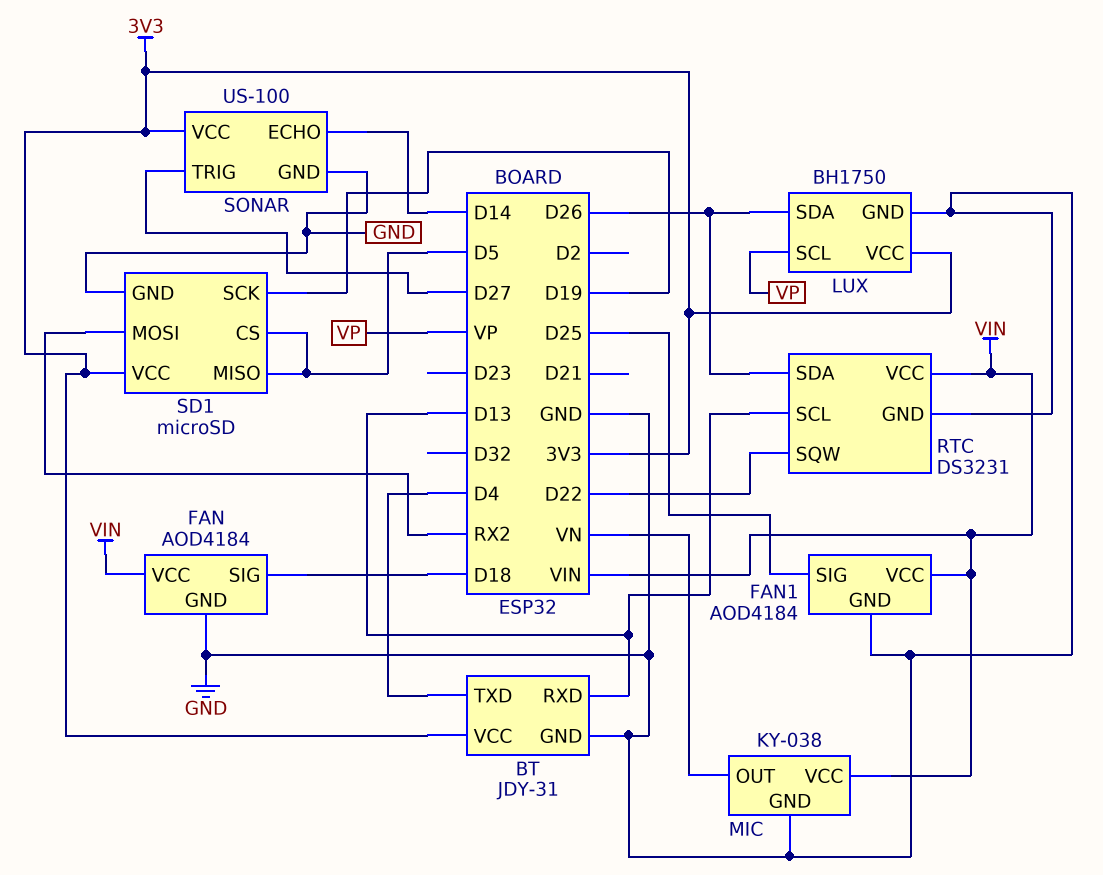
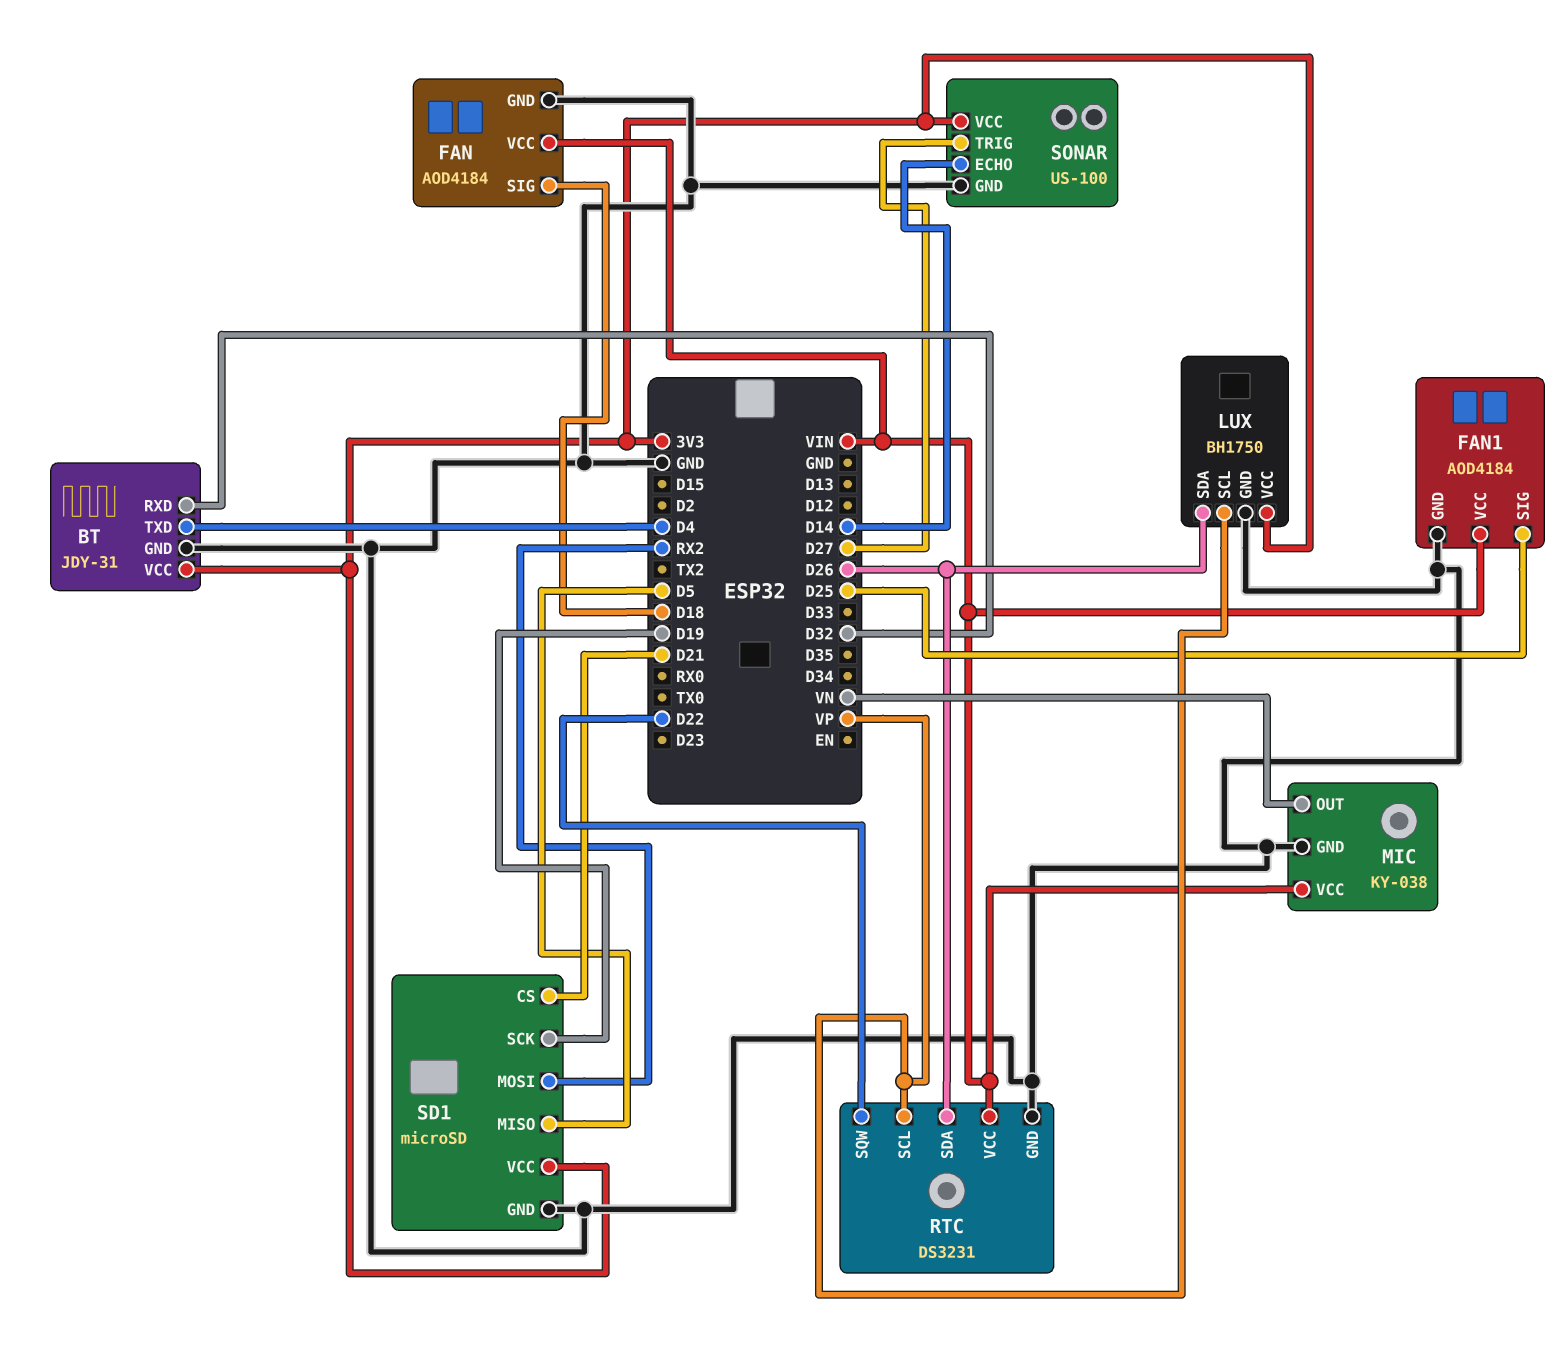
BT pin RXD: D13 -> D32
RTC pin SCL: D13 -> VP
SD1 pin CS: D5 -> D21

